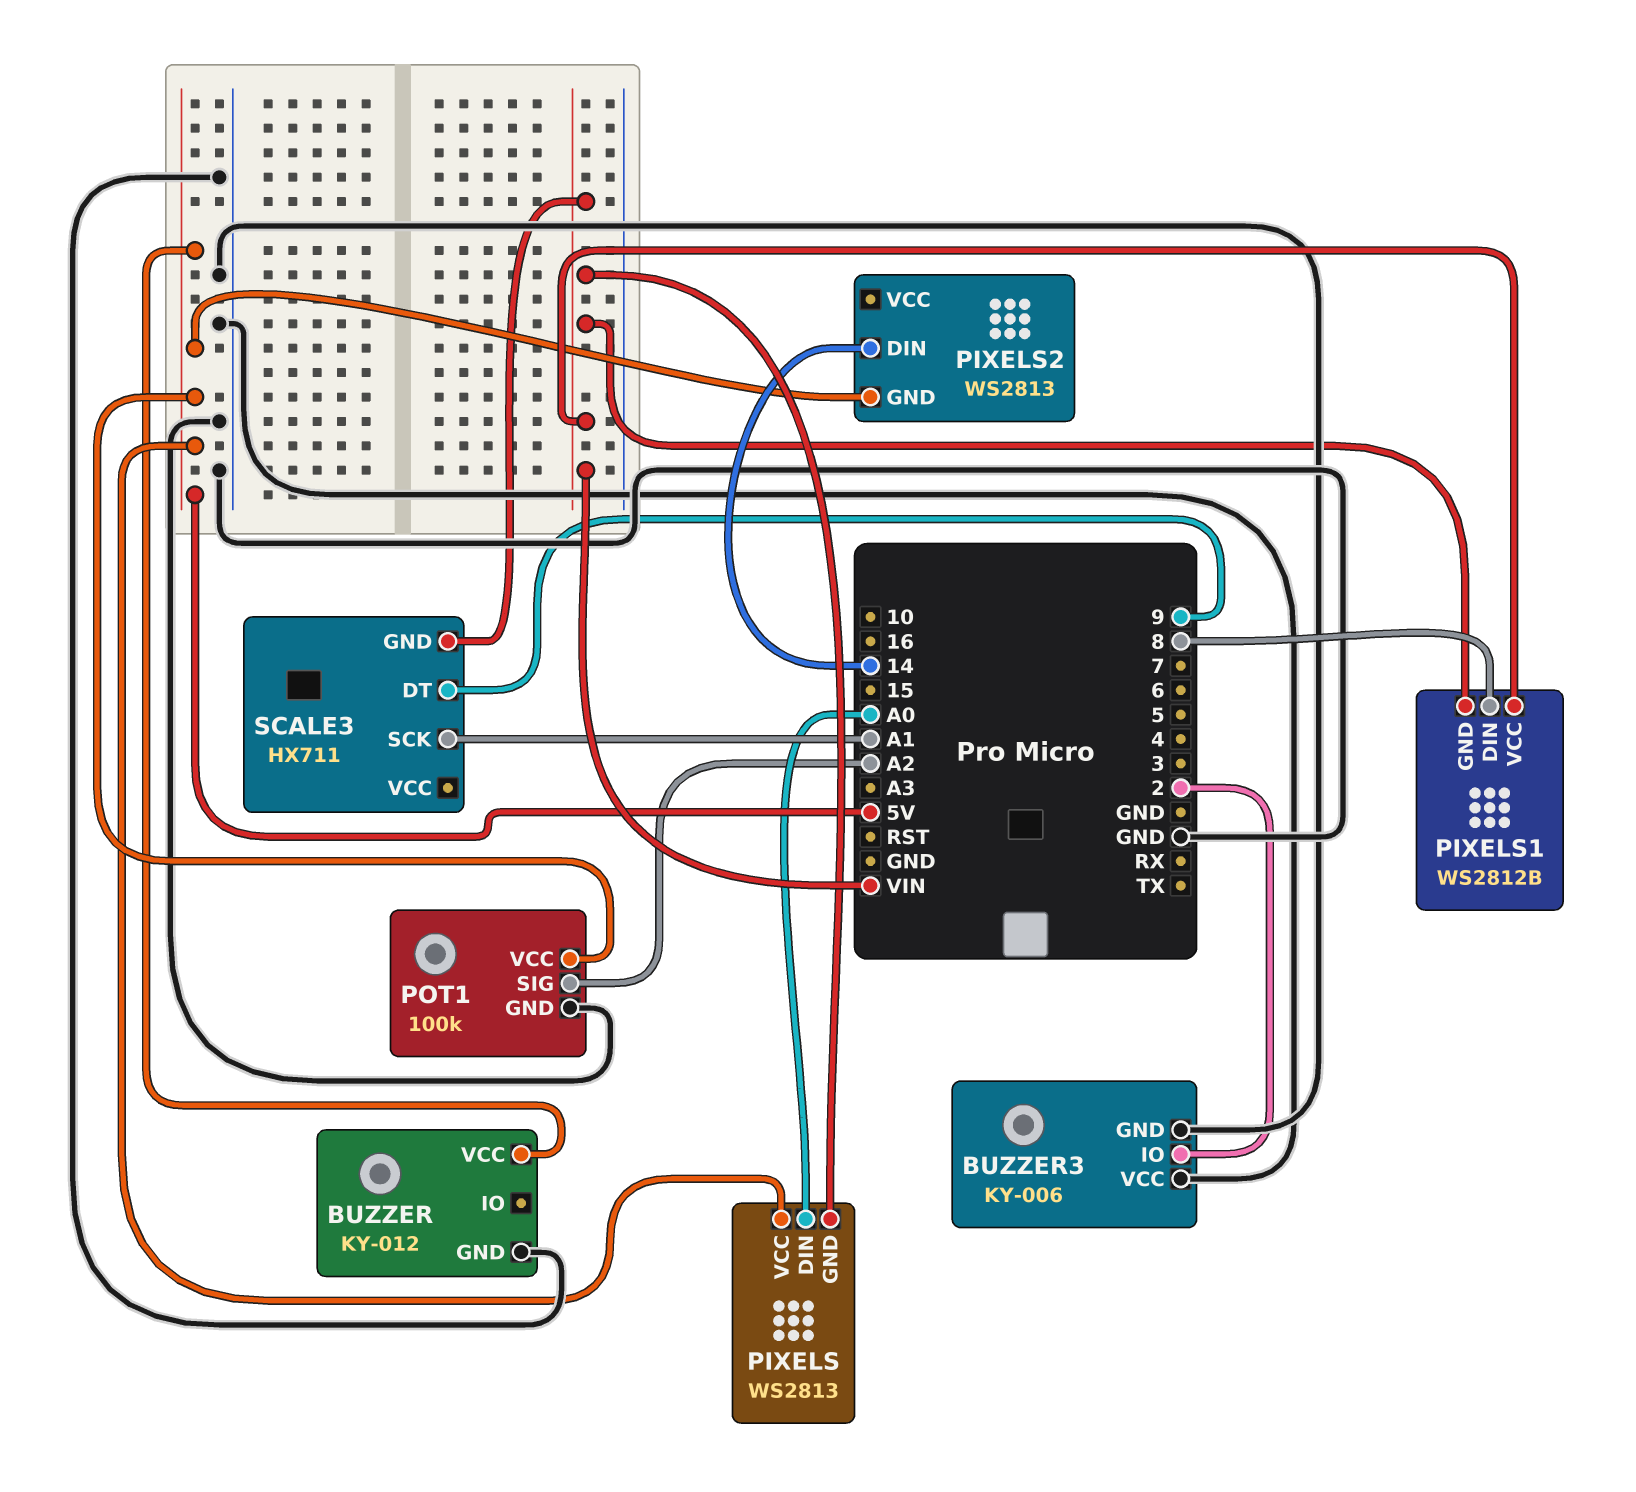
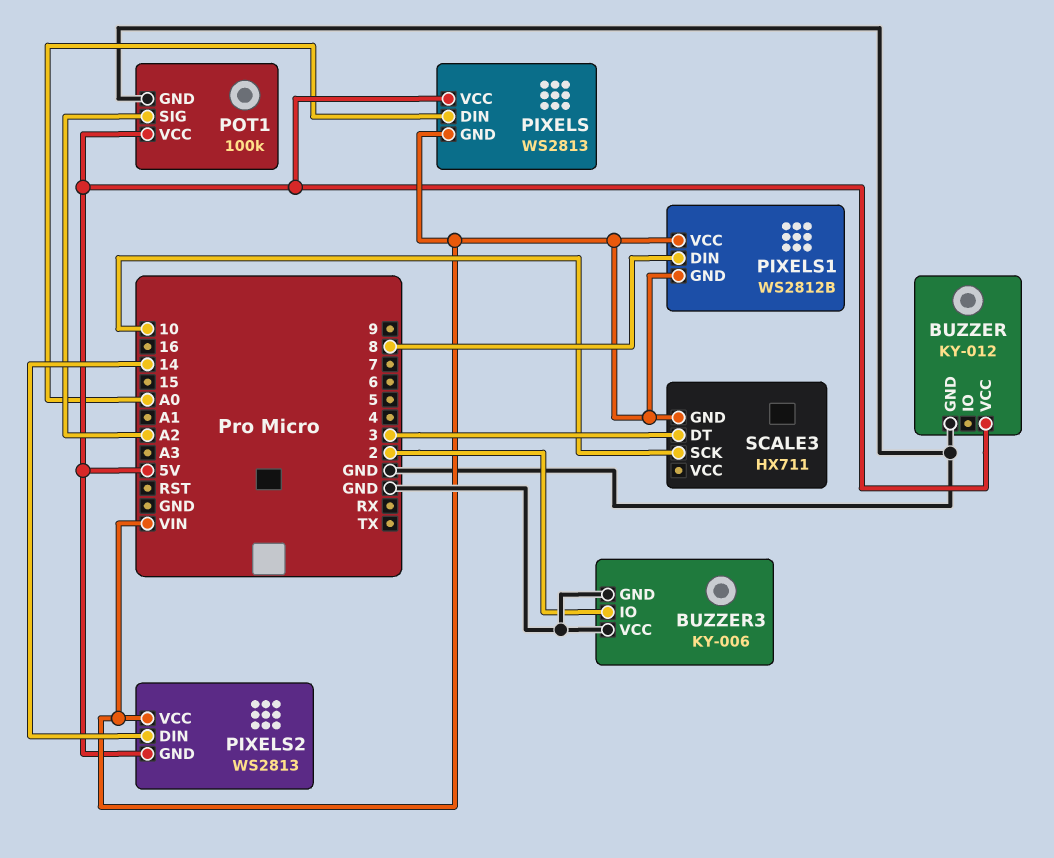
PIXELS2 pin VCC: none -> VIN
SCALE3 pin DT: 9 -> 3
SCALE3 pin SCK: A1 -> 10

